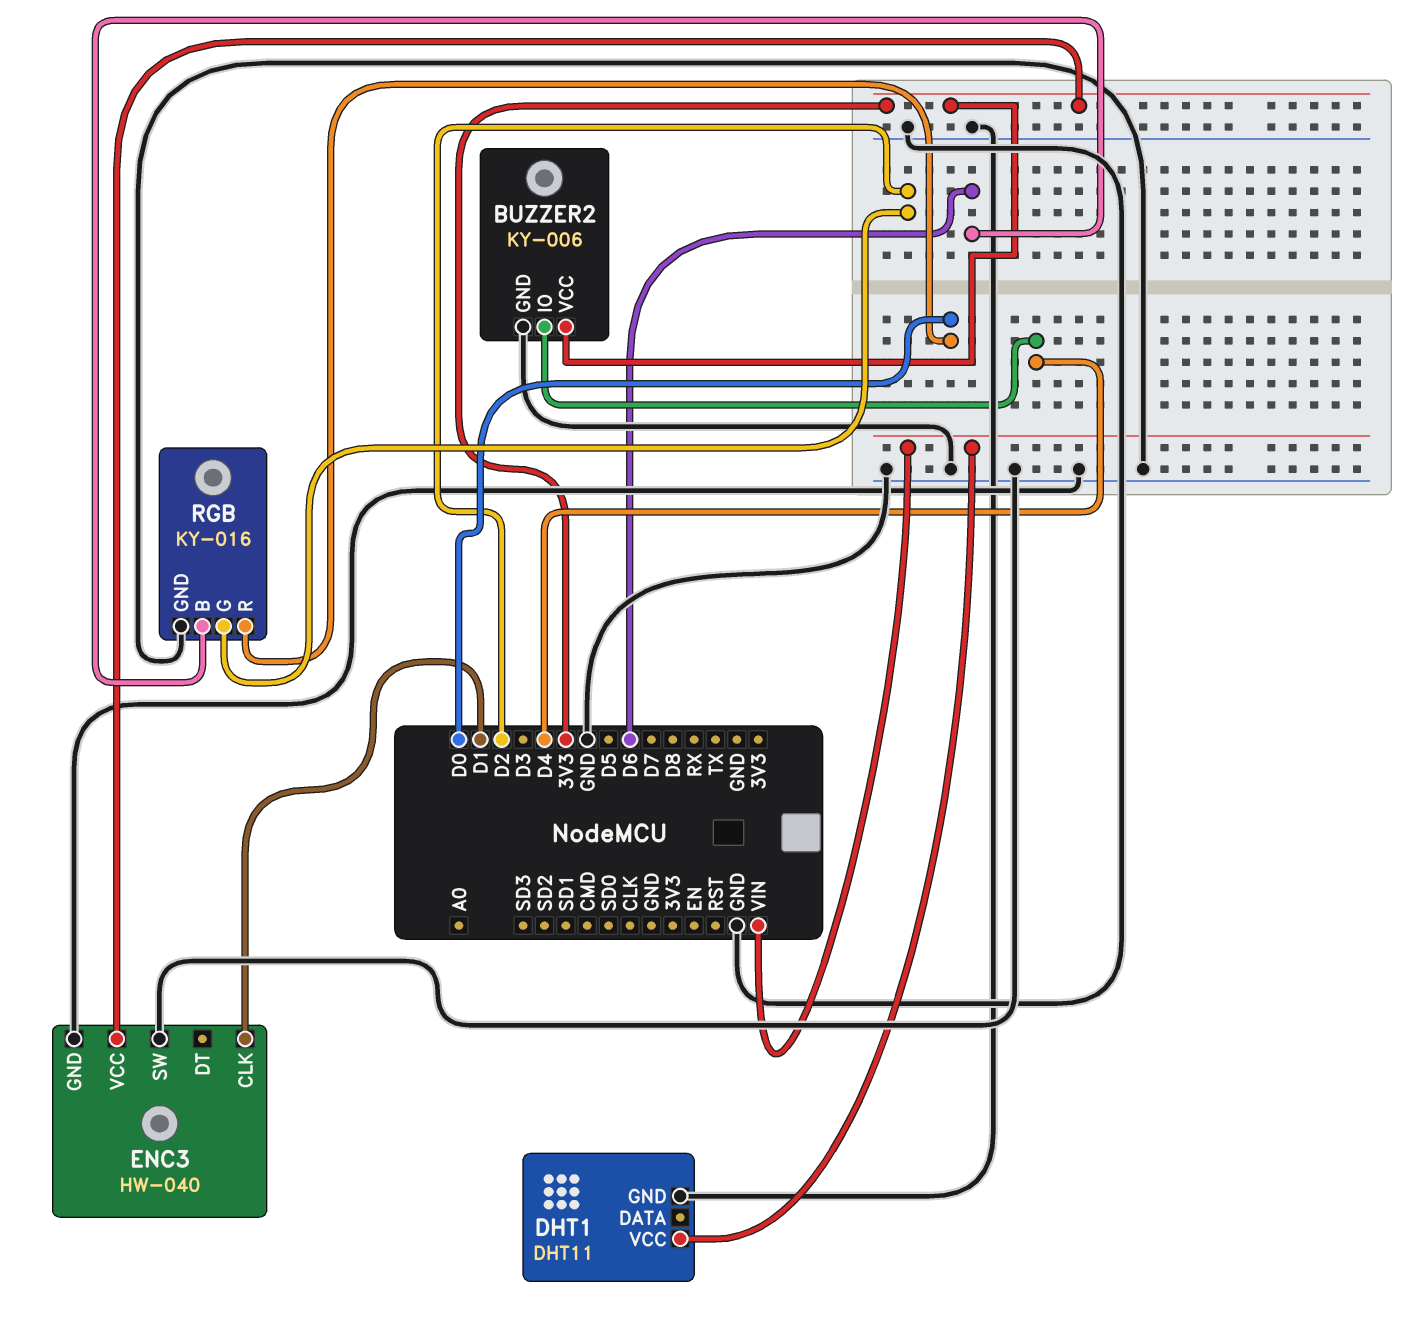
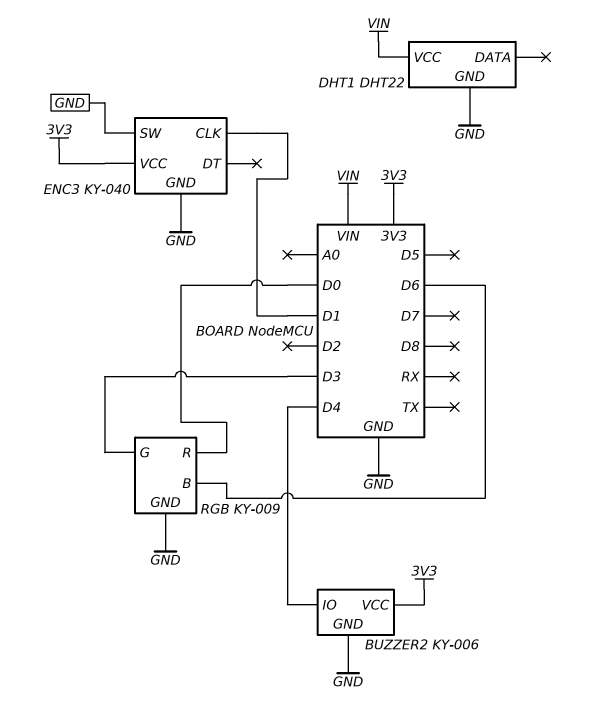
DHT1: DHT11 -> DHT22
ENC3: HW-040 -> KY-040
RGB: KY-016 -> KY-009
RGB pin G: D2 -> D3

